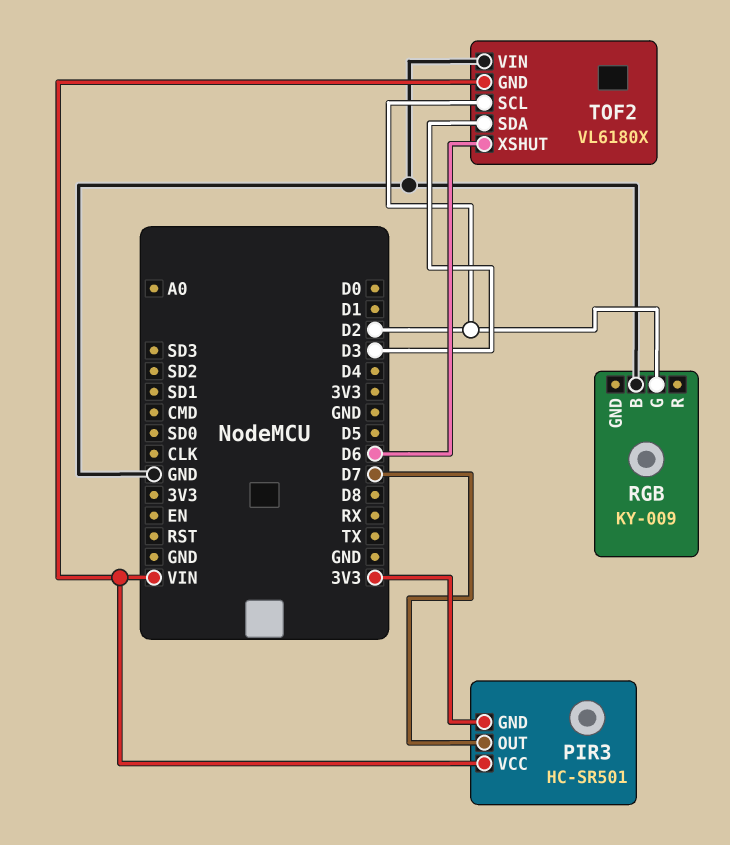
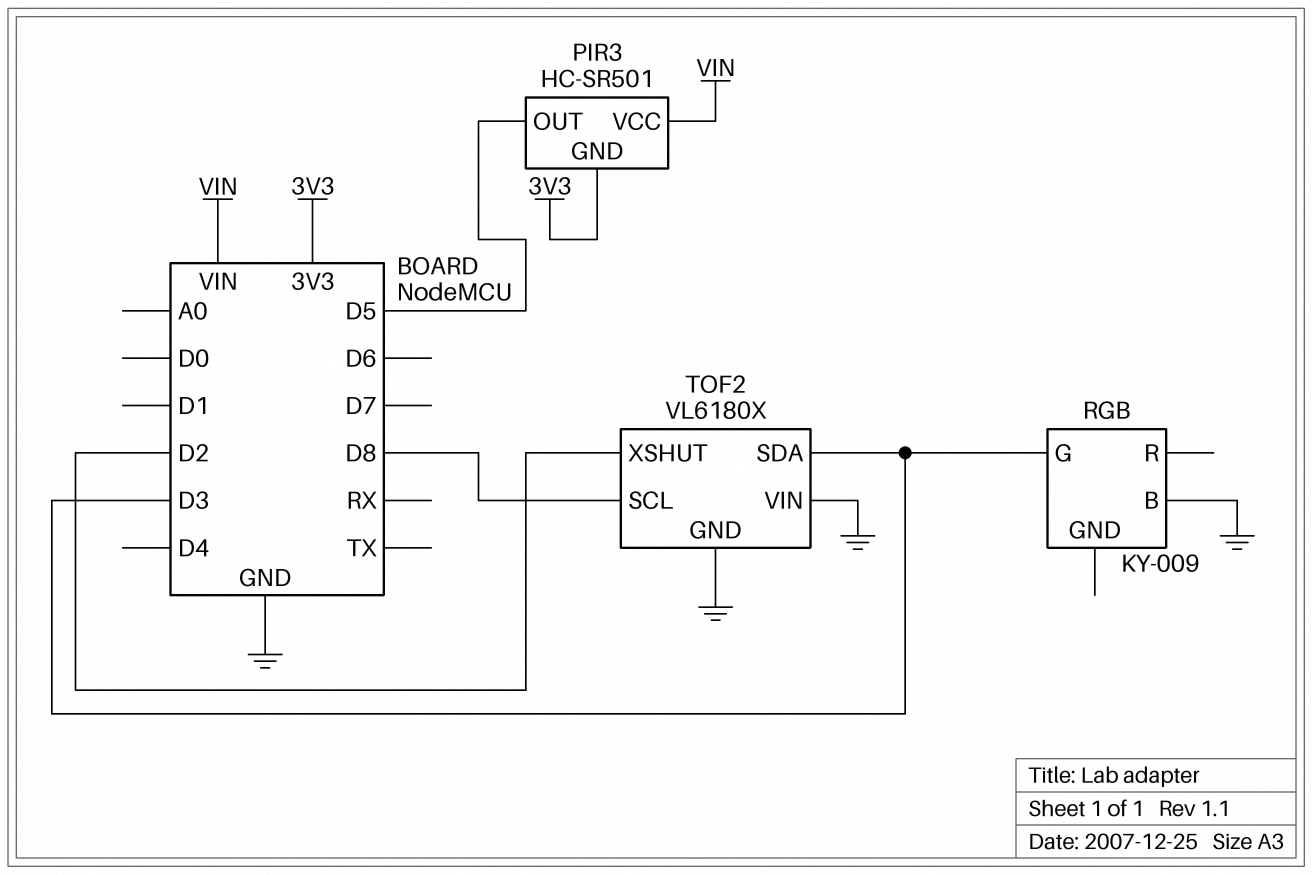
PIR3 pin OUT: D7 -> D5
RGB pin G: D2 -> D3
TOF2 pin GND: VIN -> GND
TOF2 pin SCL: D2 -> D8
TOF2 pin XSHUT: D6 -> D2

